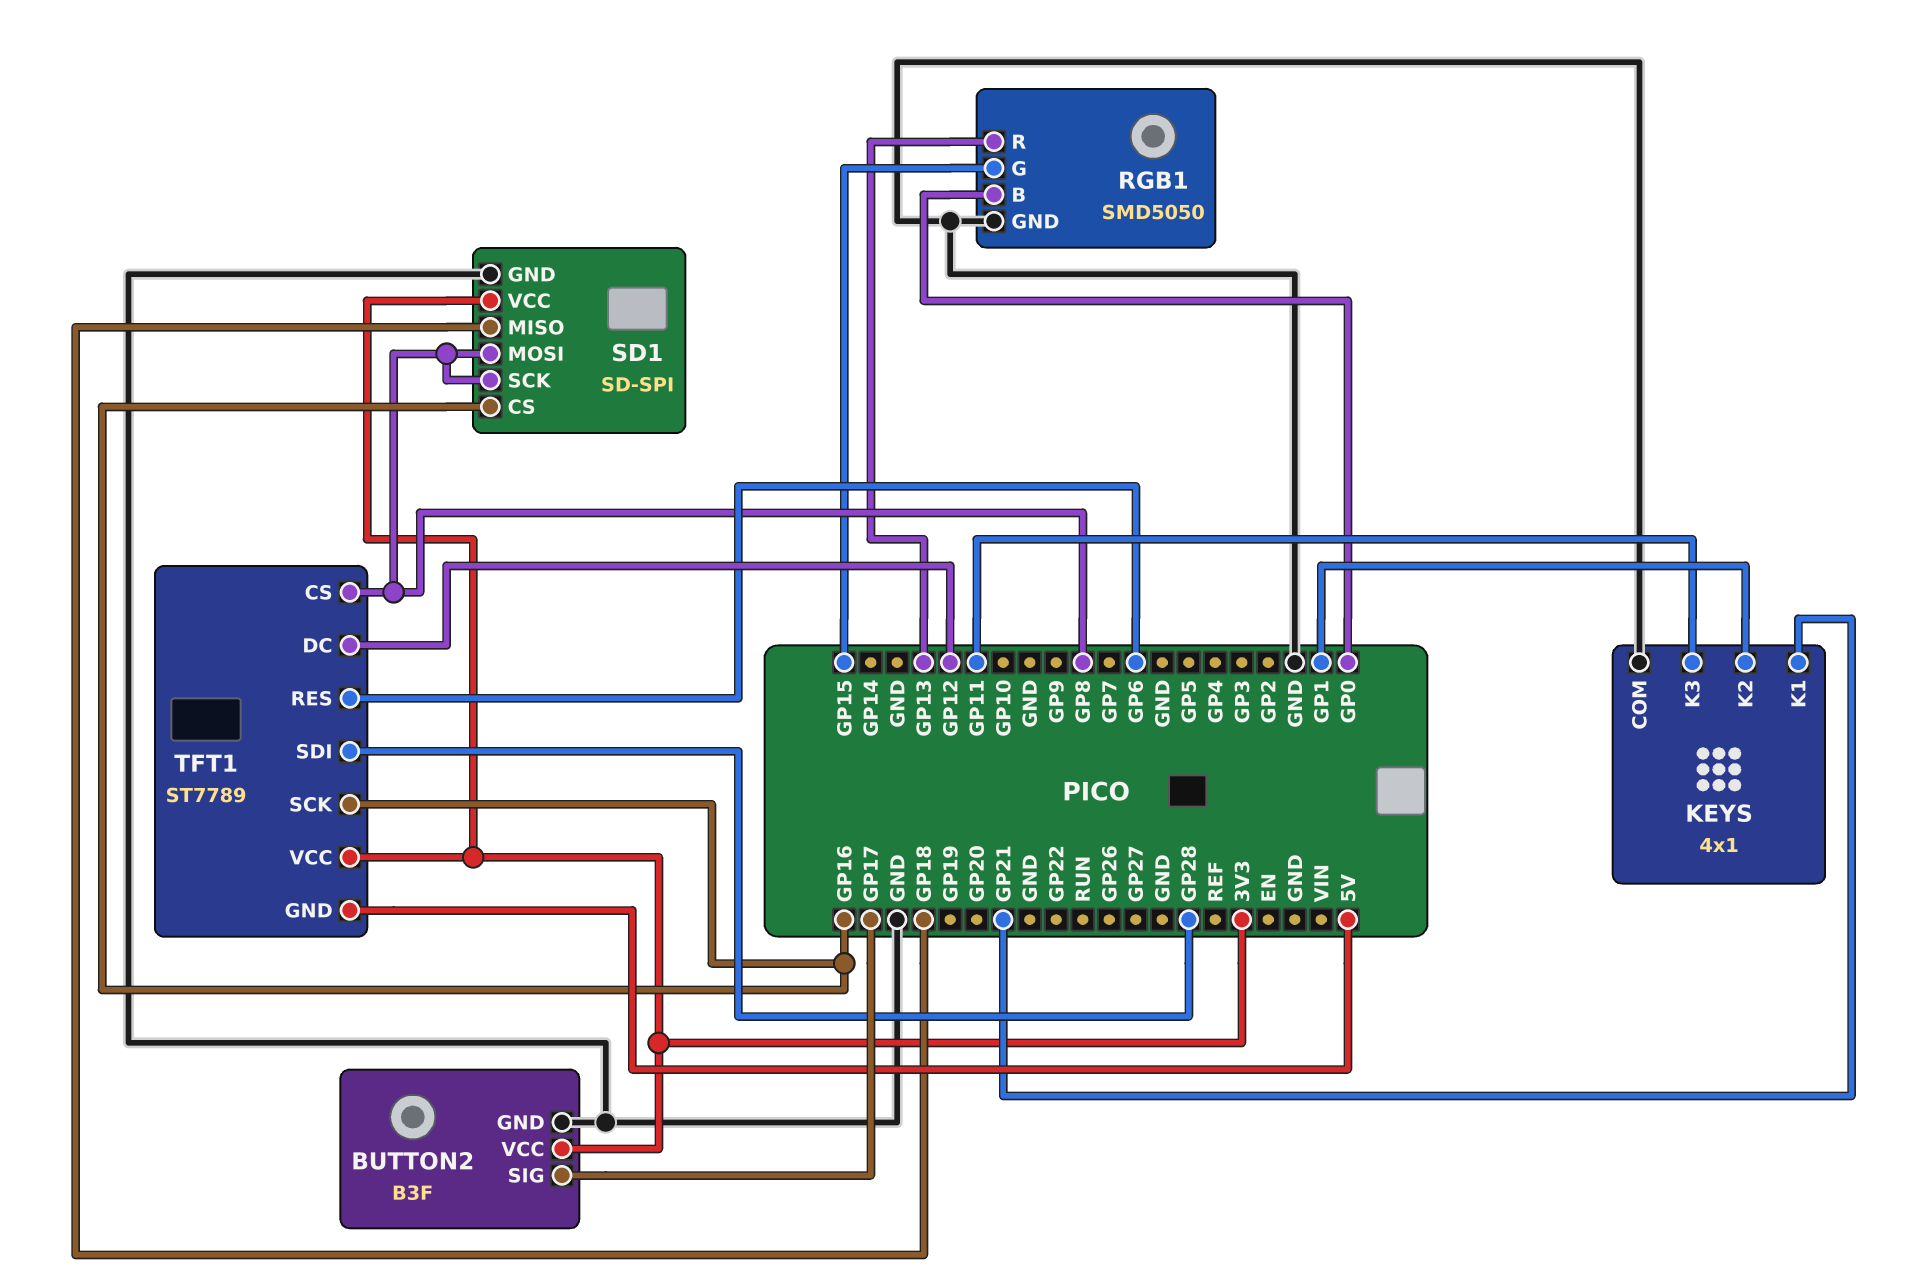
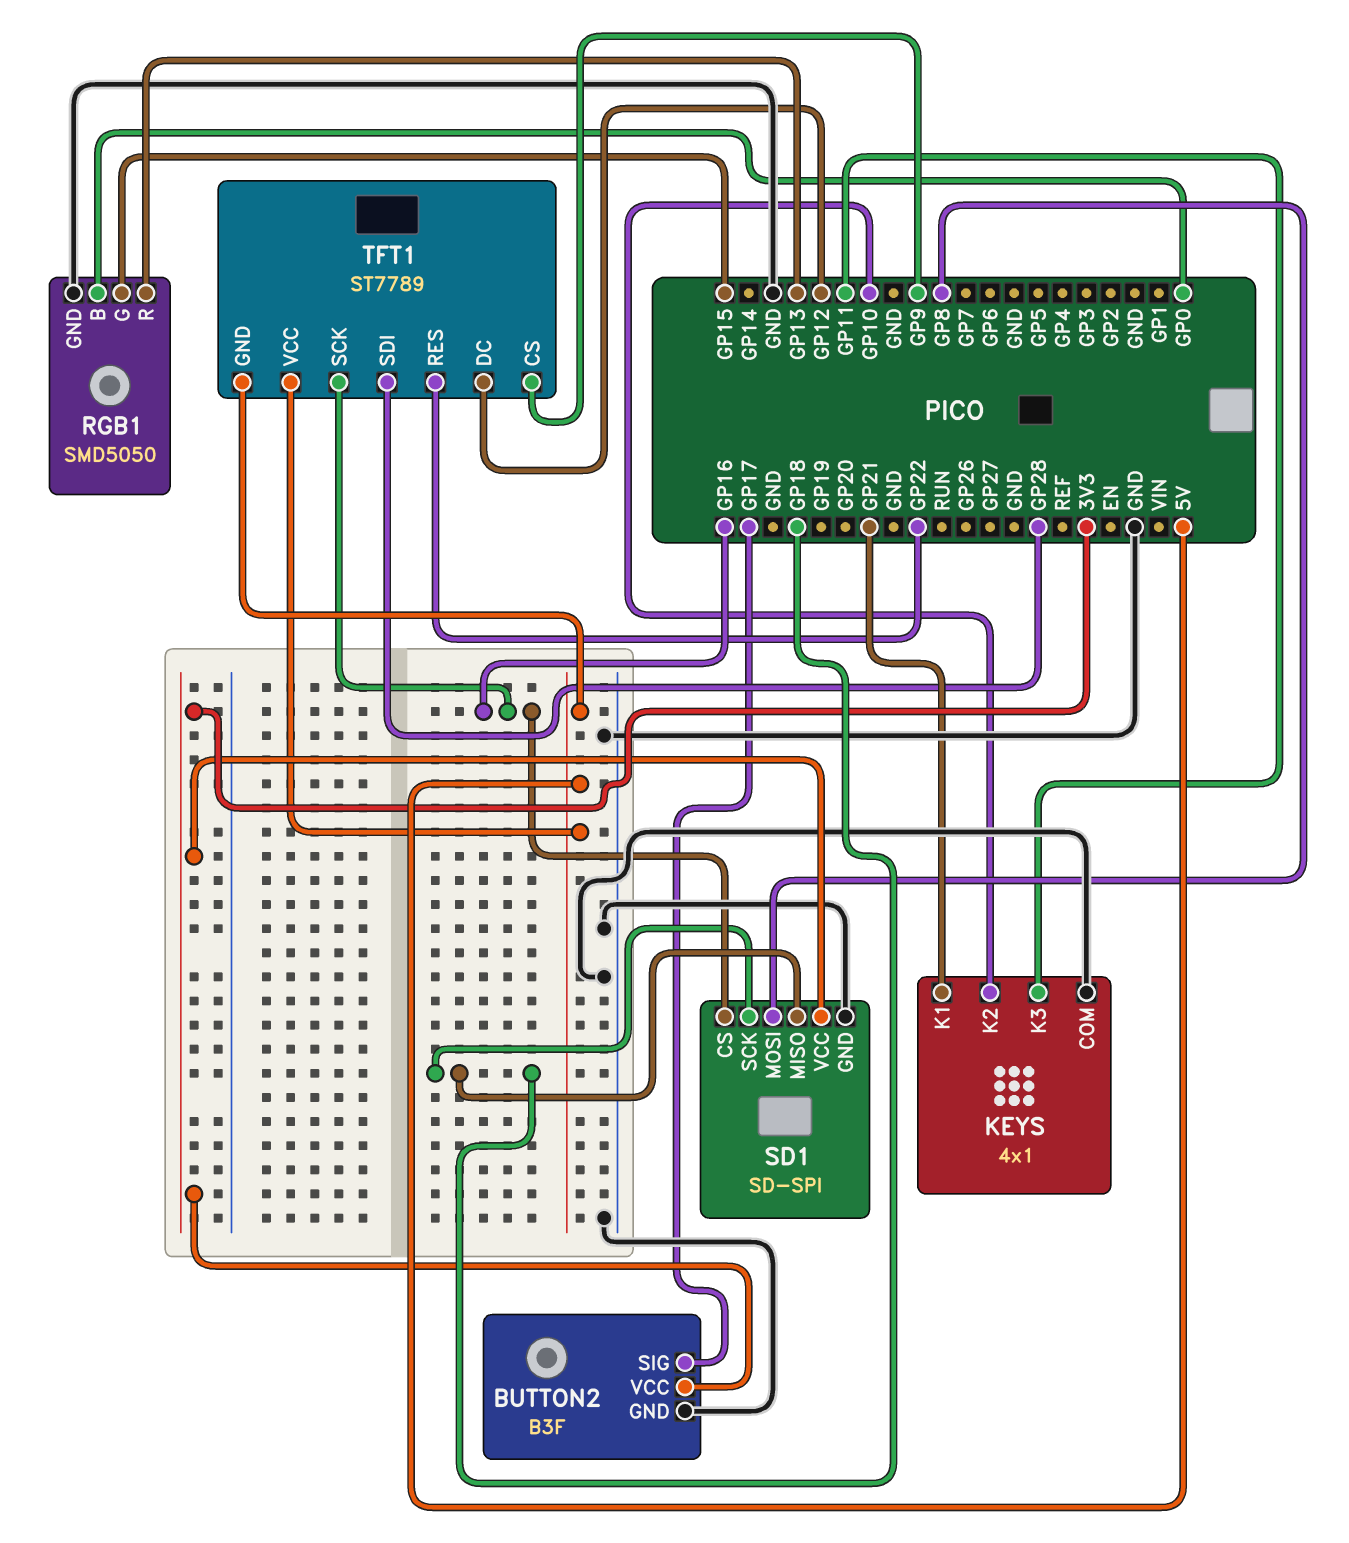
KEYS pin K2: GP1 -> GP10
SD1 pin SCK: GP8 -> GP18
TFT1 pin CS: GP8 -> GP9
TFT1 pin RES: GP6 -> GP22
TFT1 pin VCC: 3V3 -> 5V

